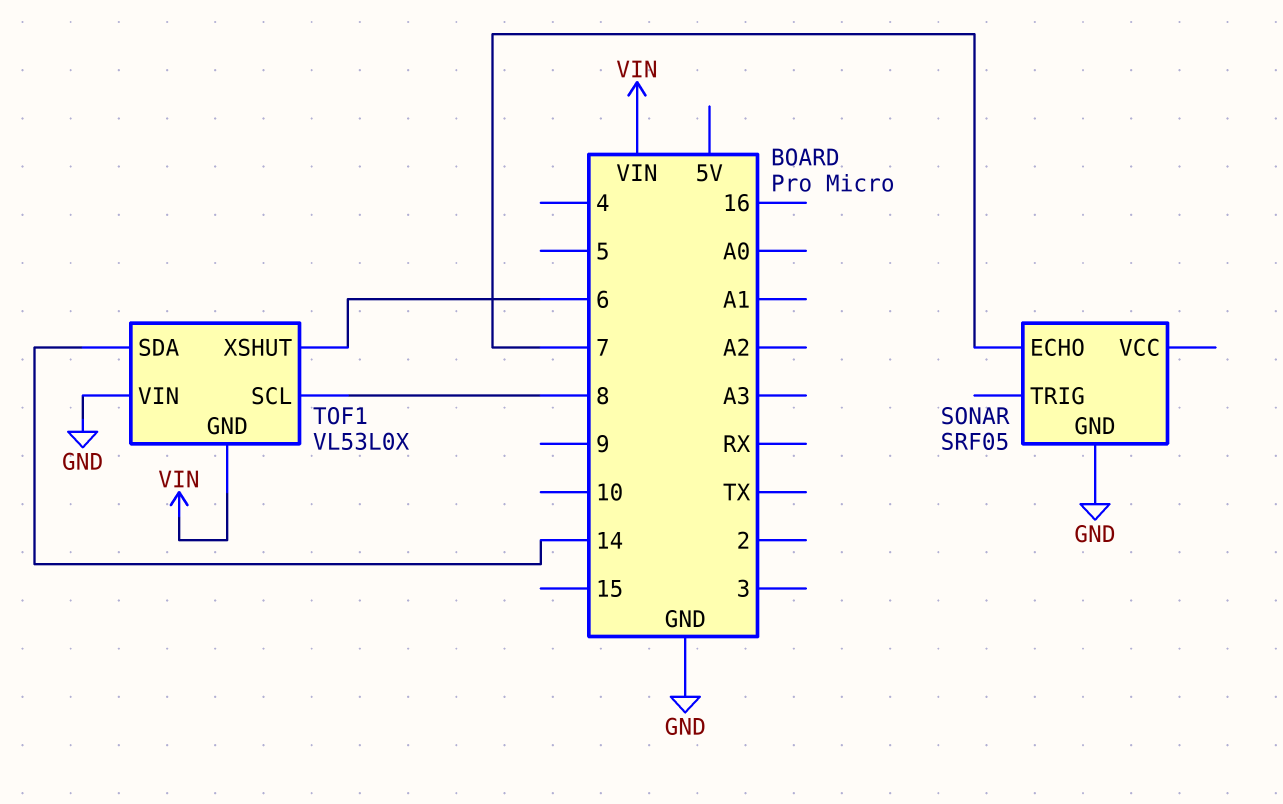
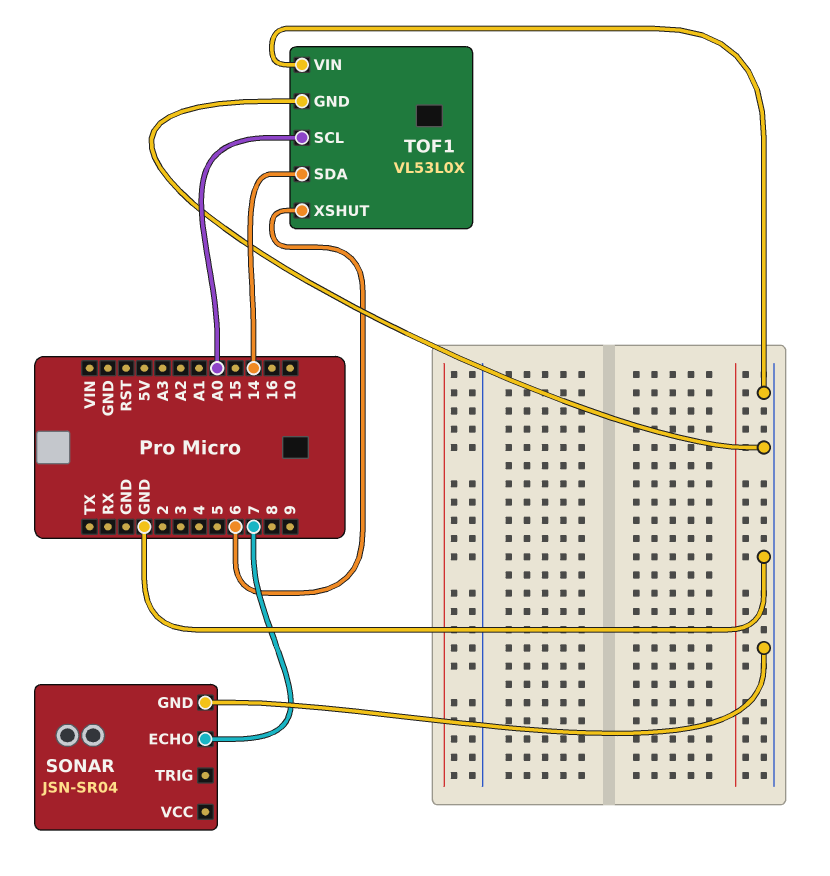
SONAR: SRF05 -> JSN-SR04
TOF1 pin GND: VIN -> GND
TOF1 pin SCL: 8 -> A0

